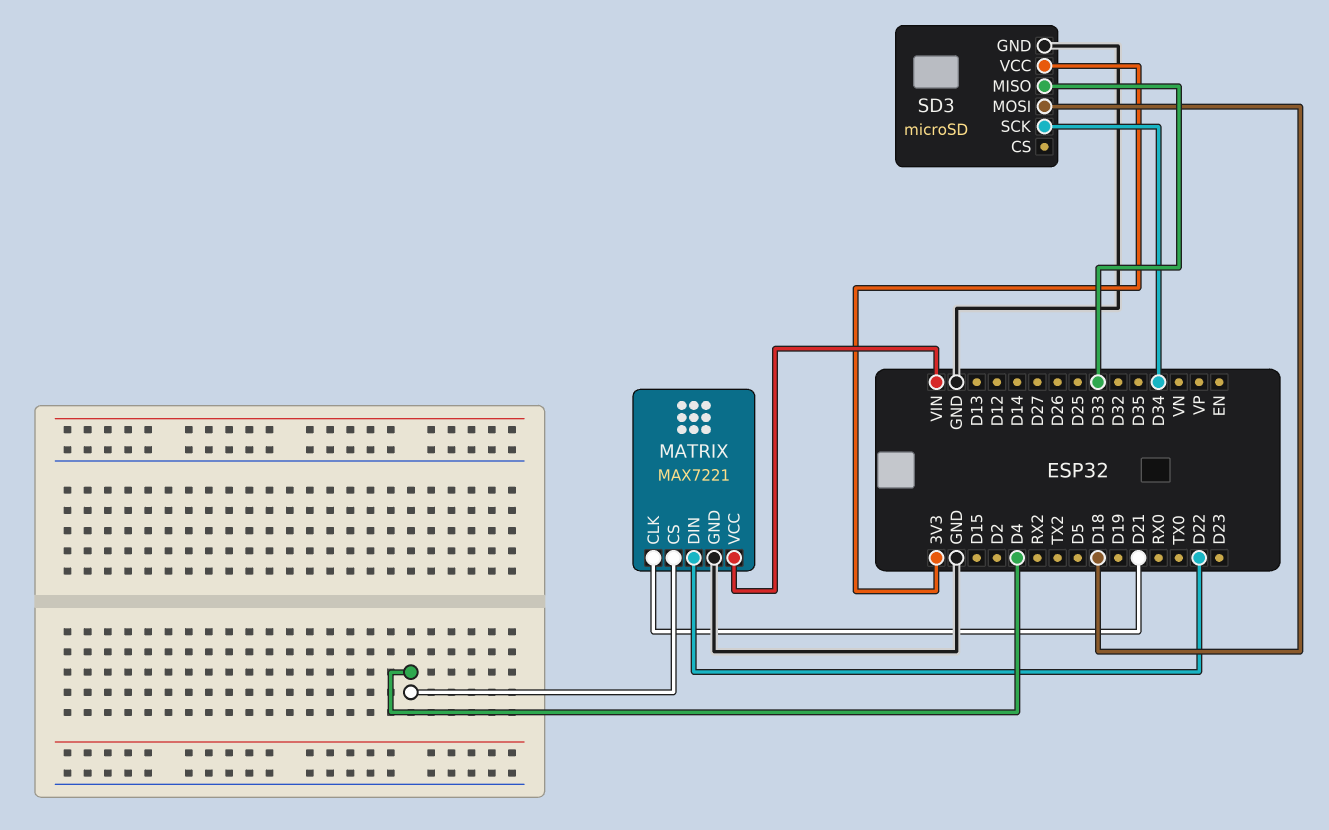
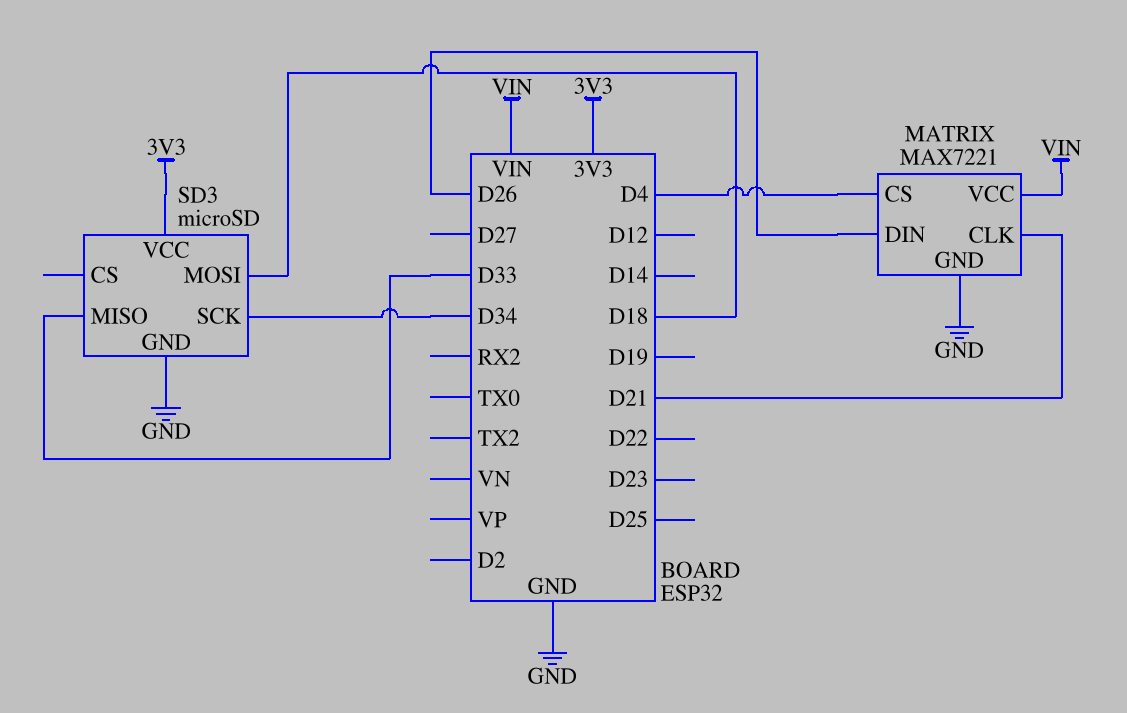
MATRIX pin DIN: D22 -> D26

